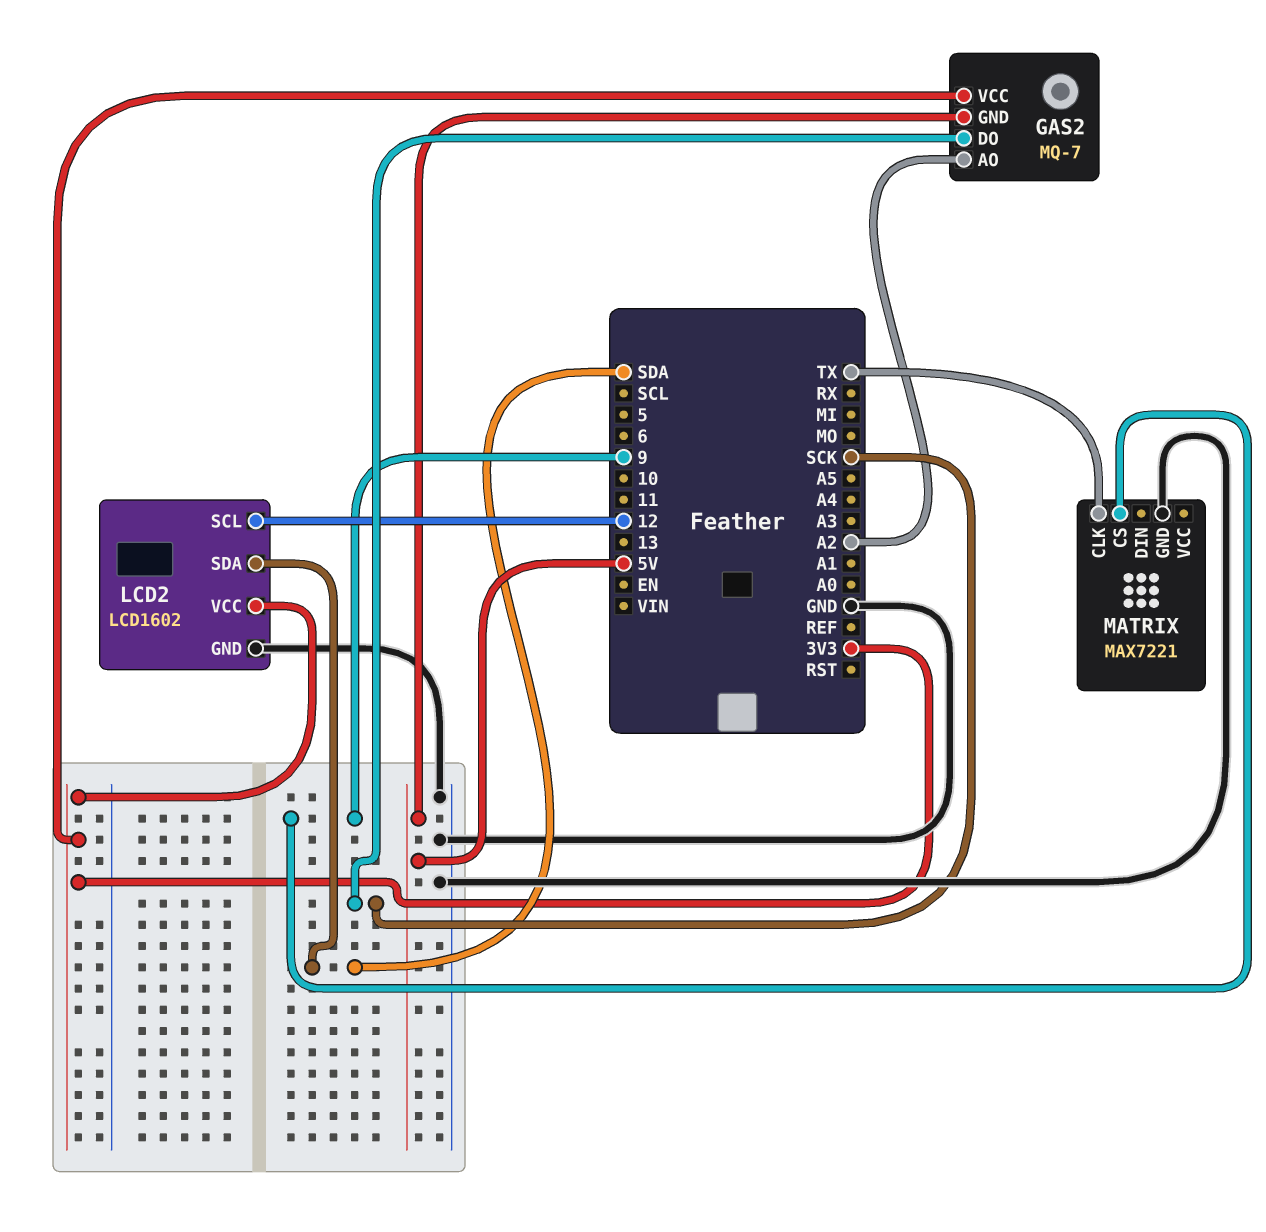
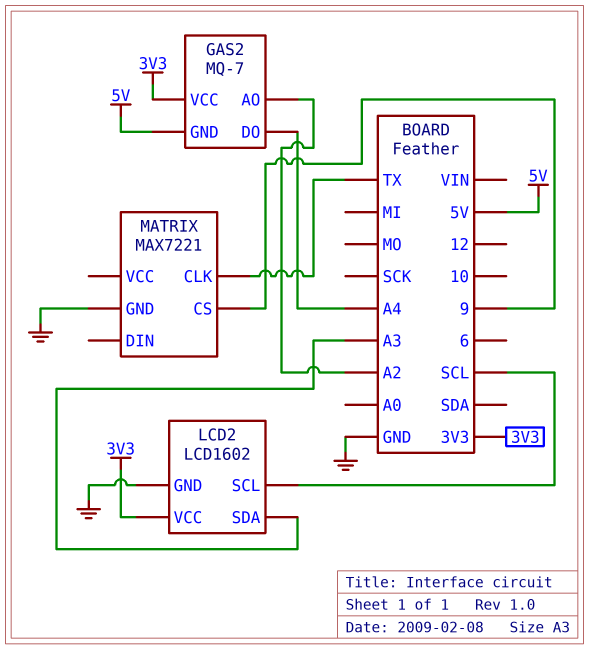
GAS2 pin DO: SCK -> A4
LCD2 pin SCL: 12 -> SCL
LCD2 pin SDA: SDA -> A3

